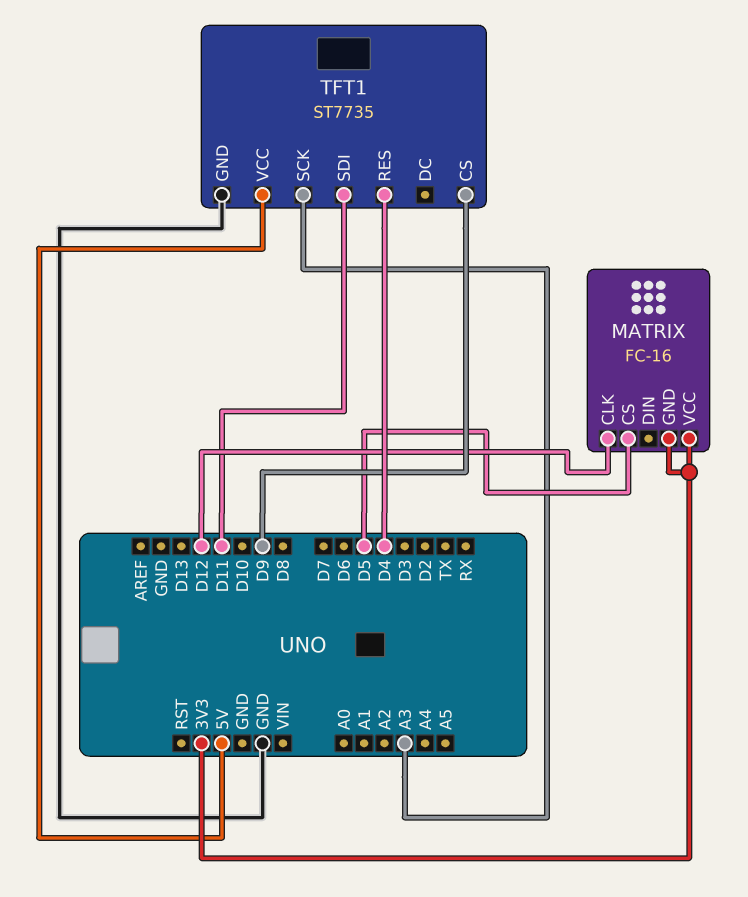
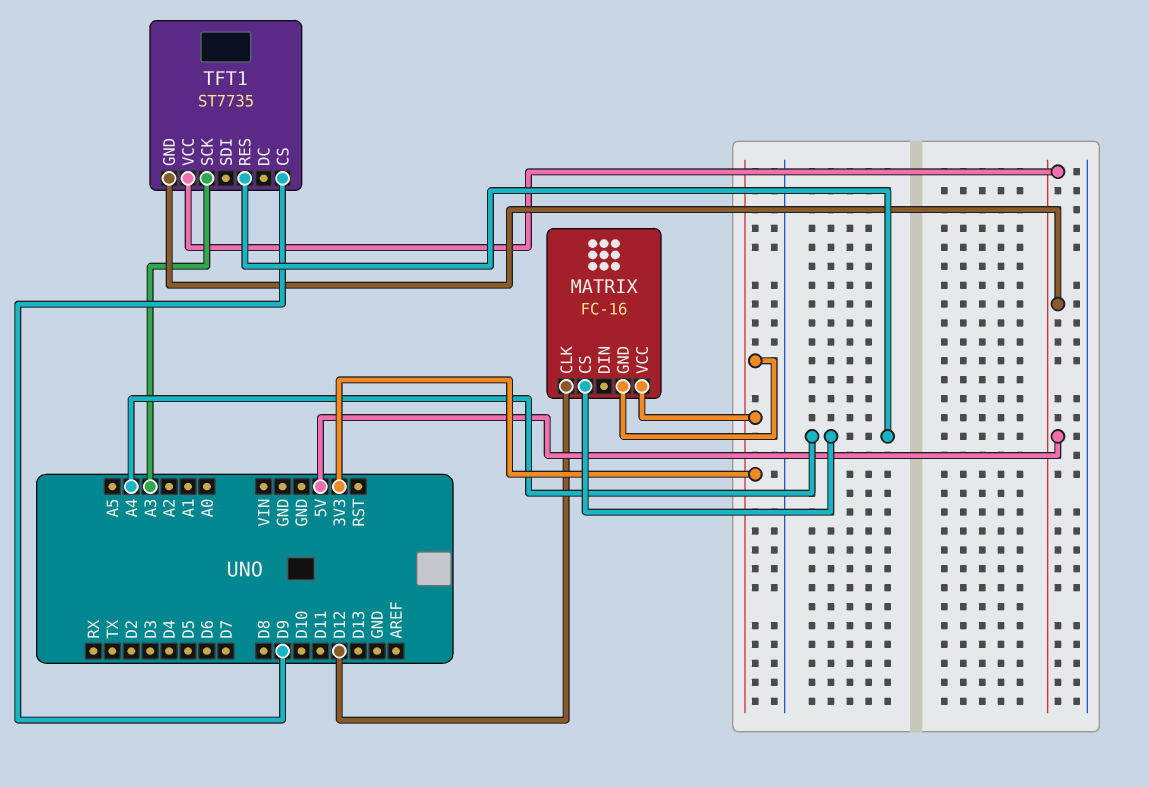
MATRIX pin CS: D5 -> A4
TFT1 pin GND: GND -> 5V
TFT1 pin RES: D4 -> A4
TFT1 pin SDI: D11 -> none

